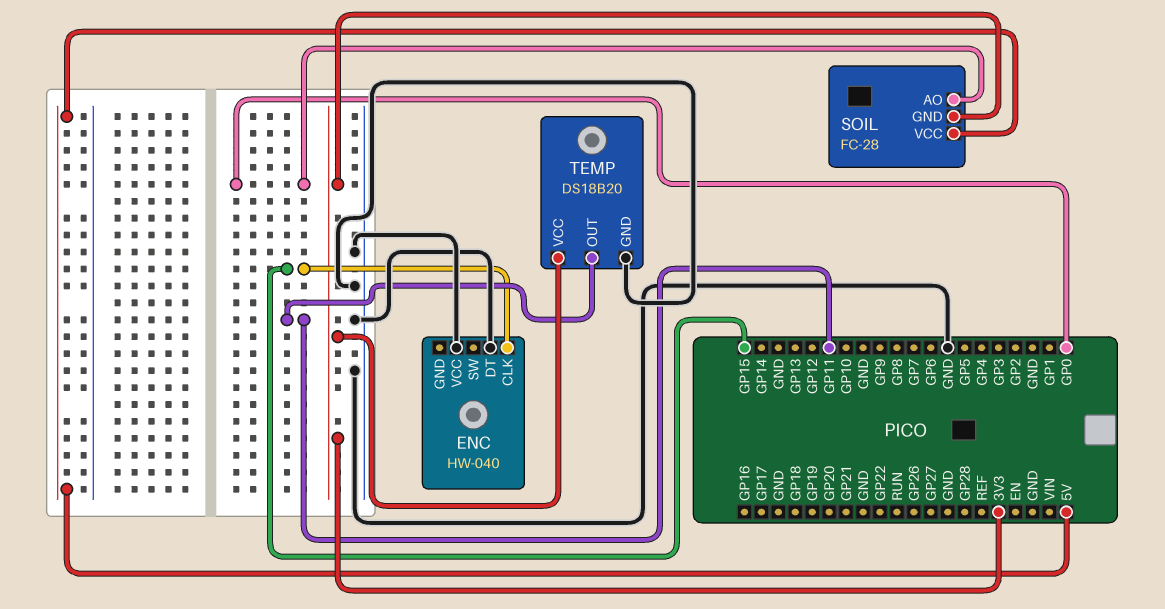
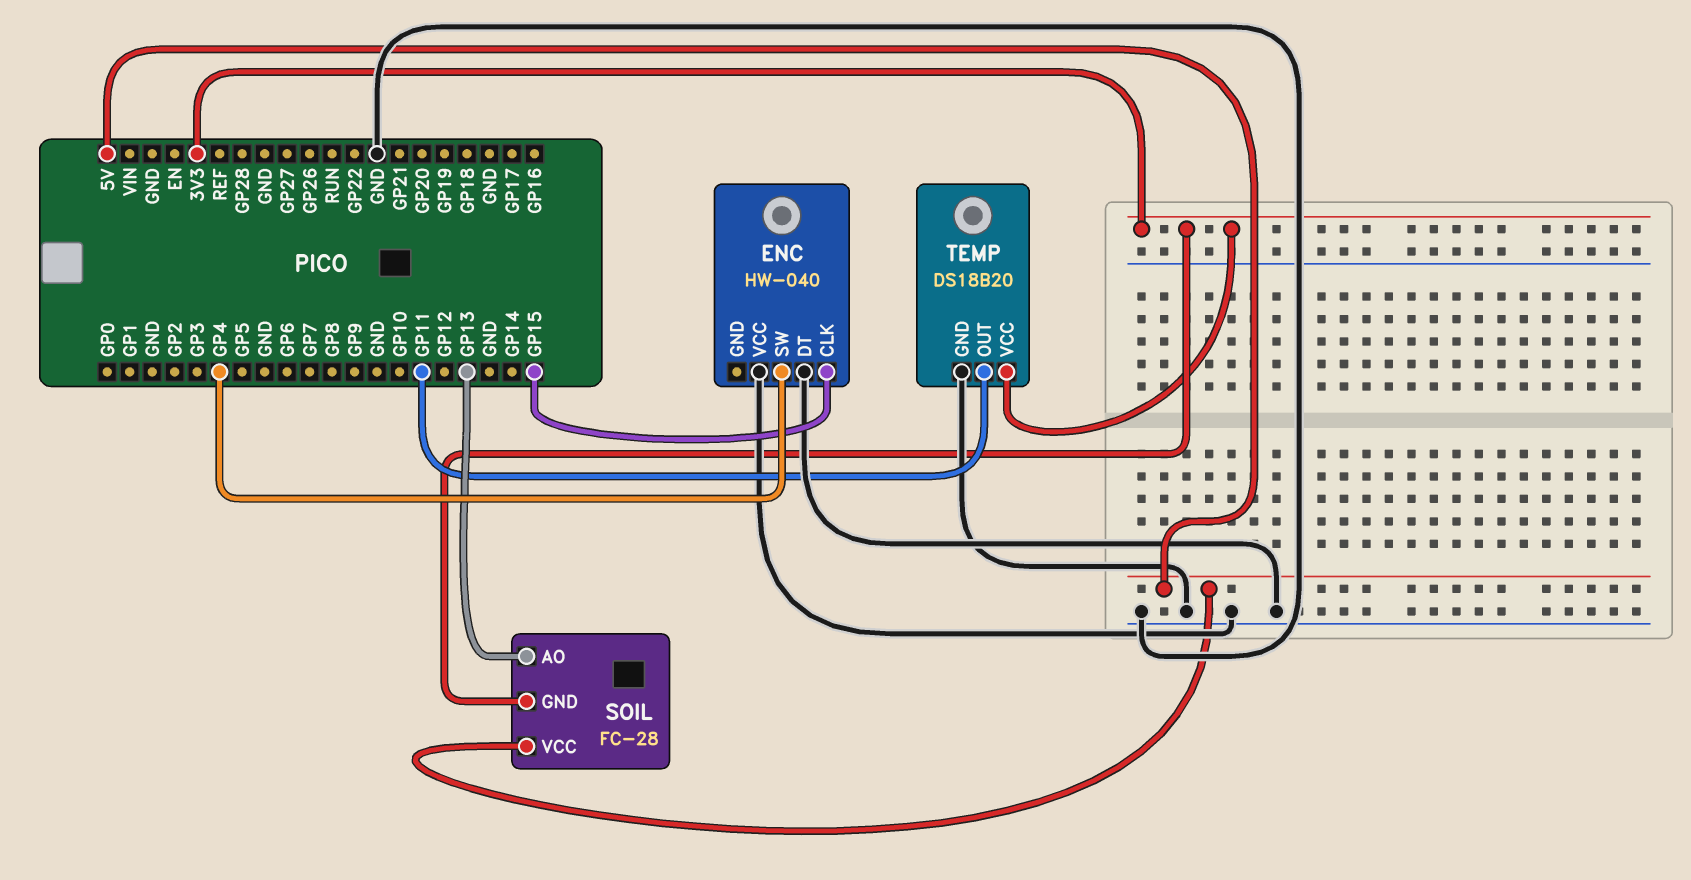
ENC pin SW: none -> GP4
SOIL pin AO: GP0 -> GP13

